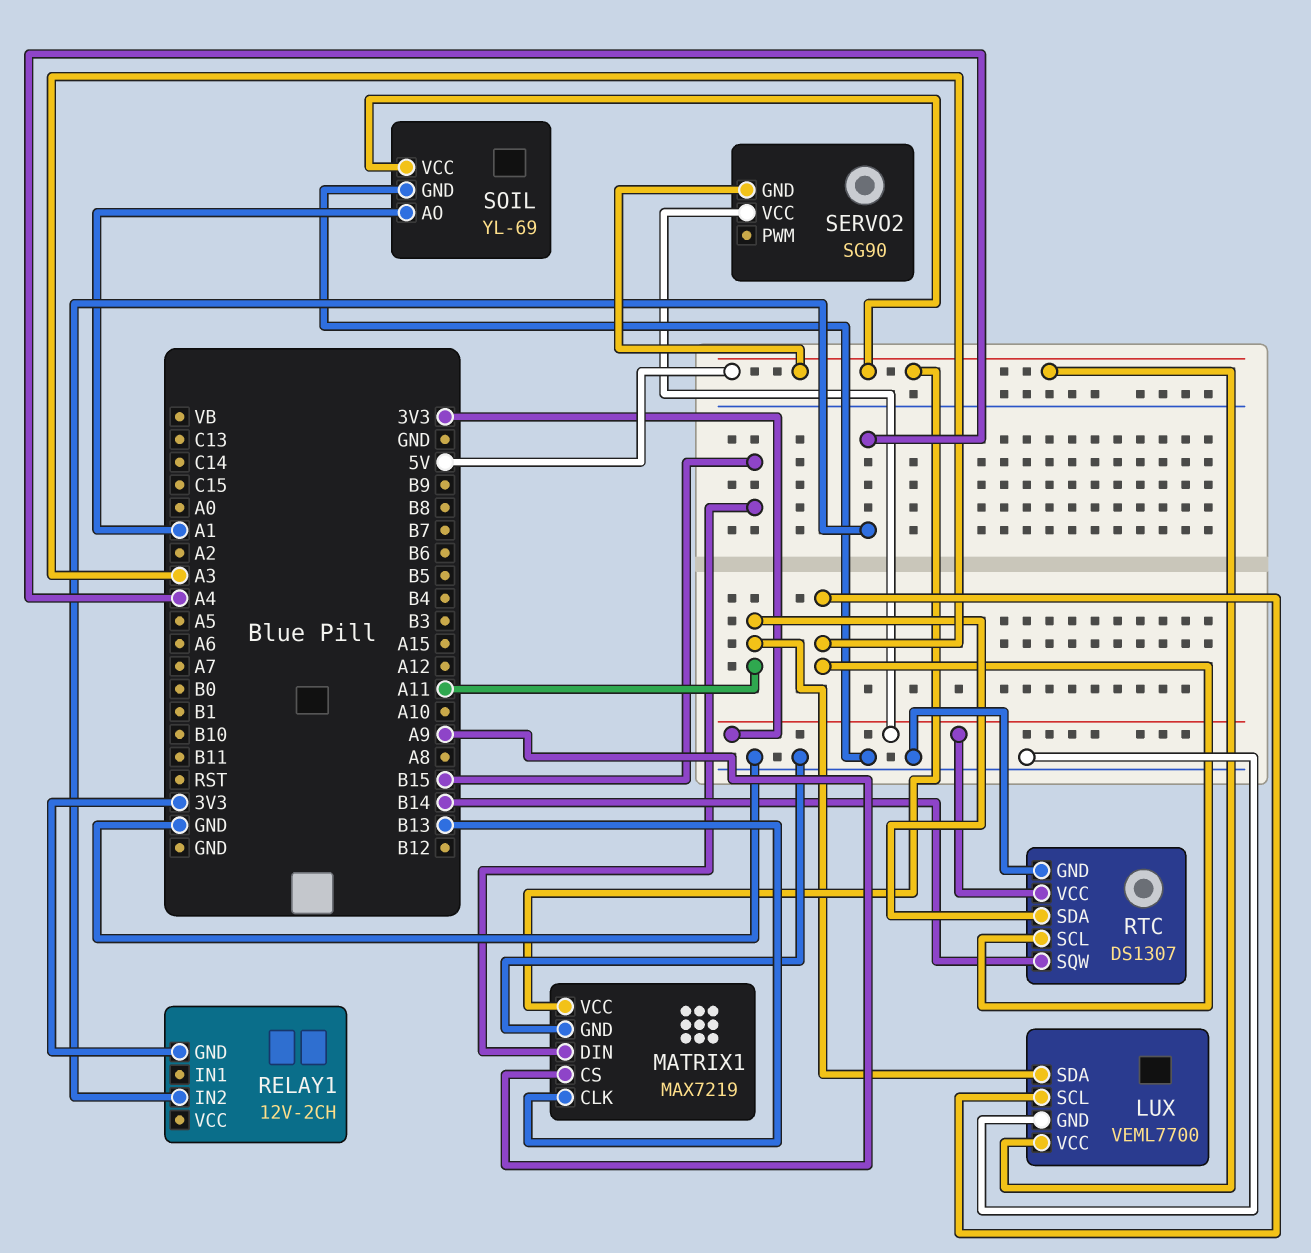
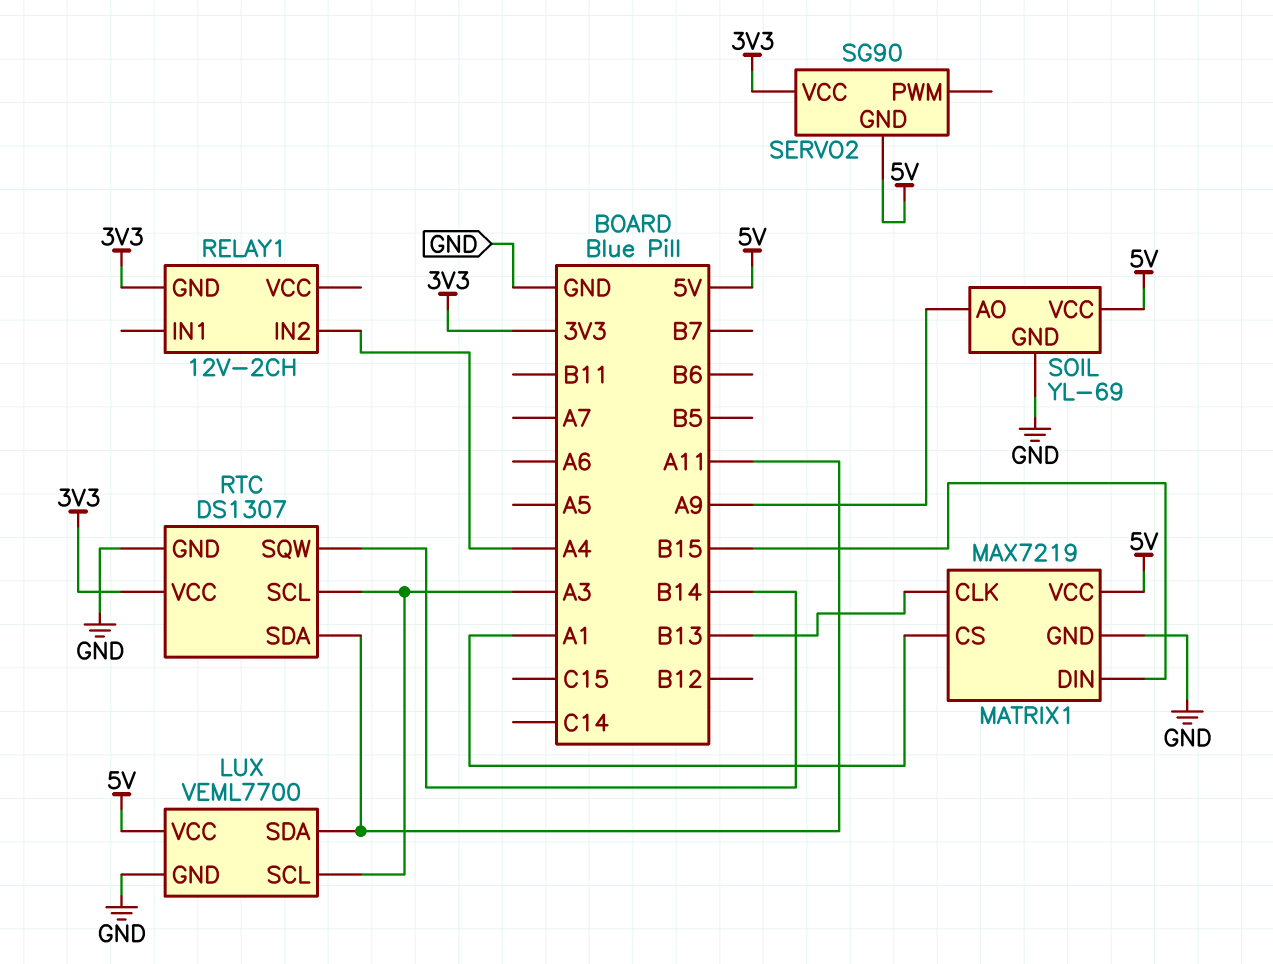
MATRIX1 pin CS: A9 -> A1
SOIL pin AO: A1 -> A9

